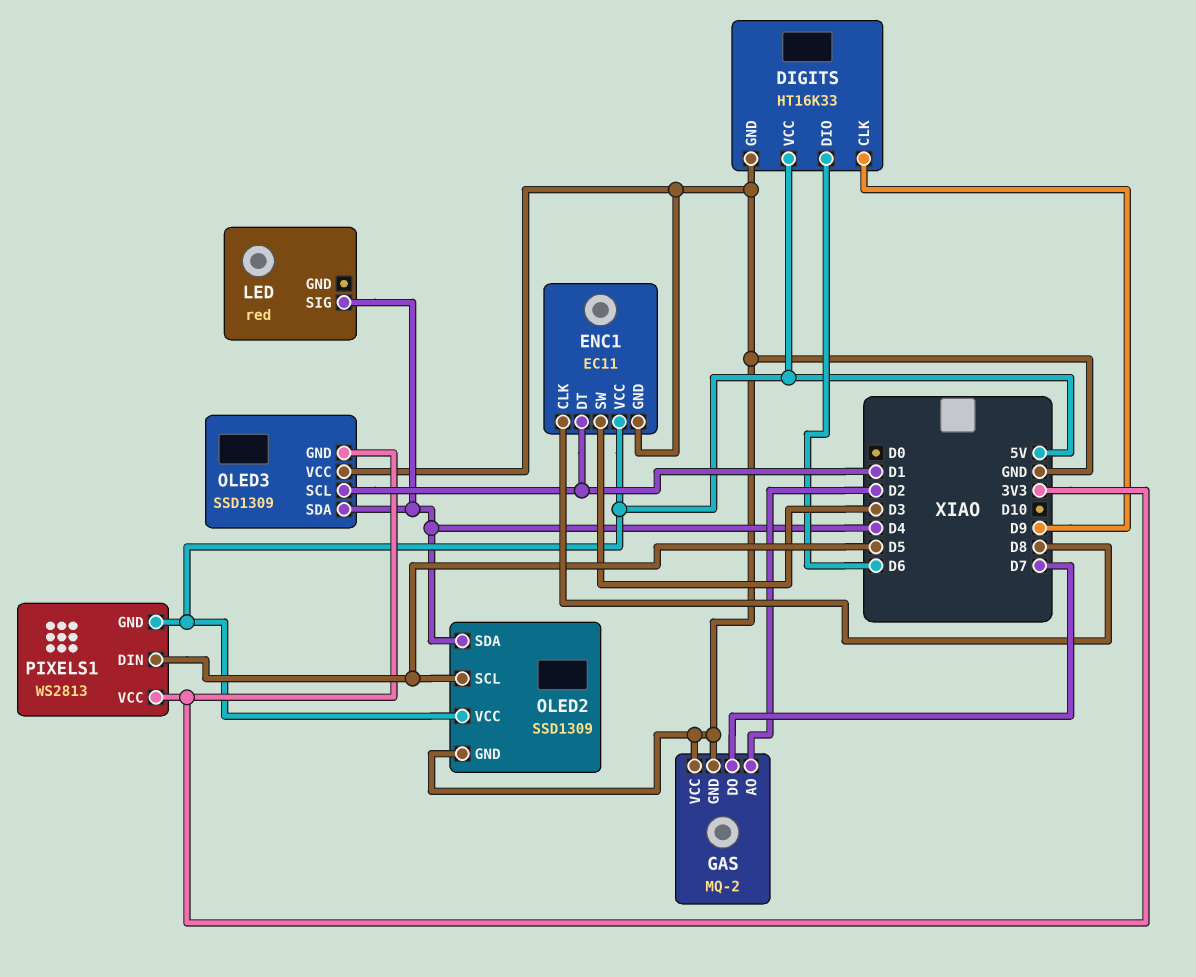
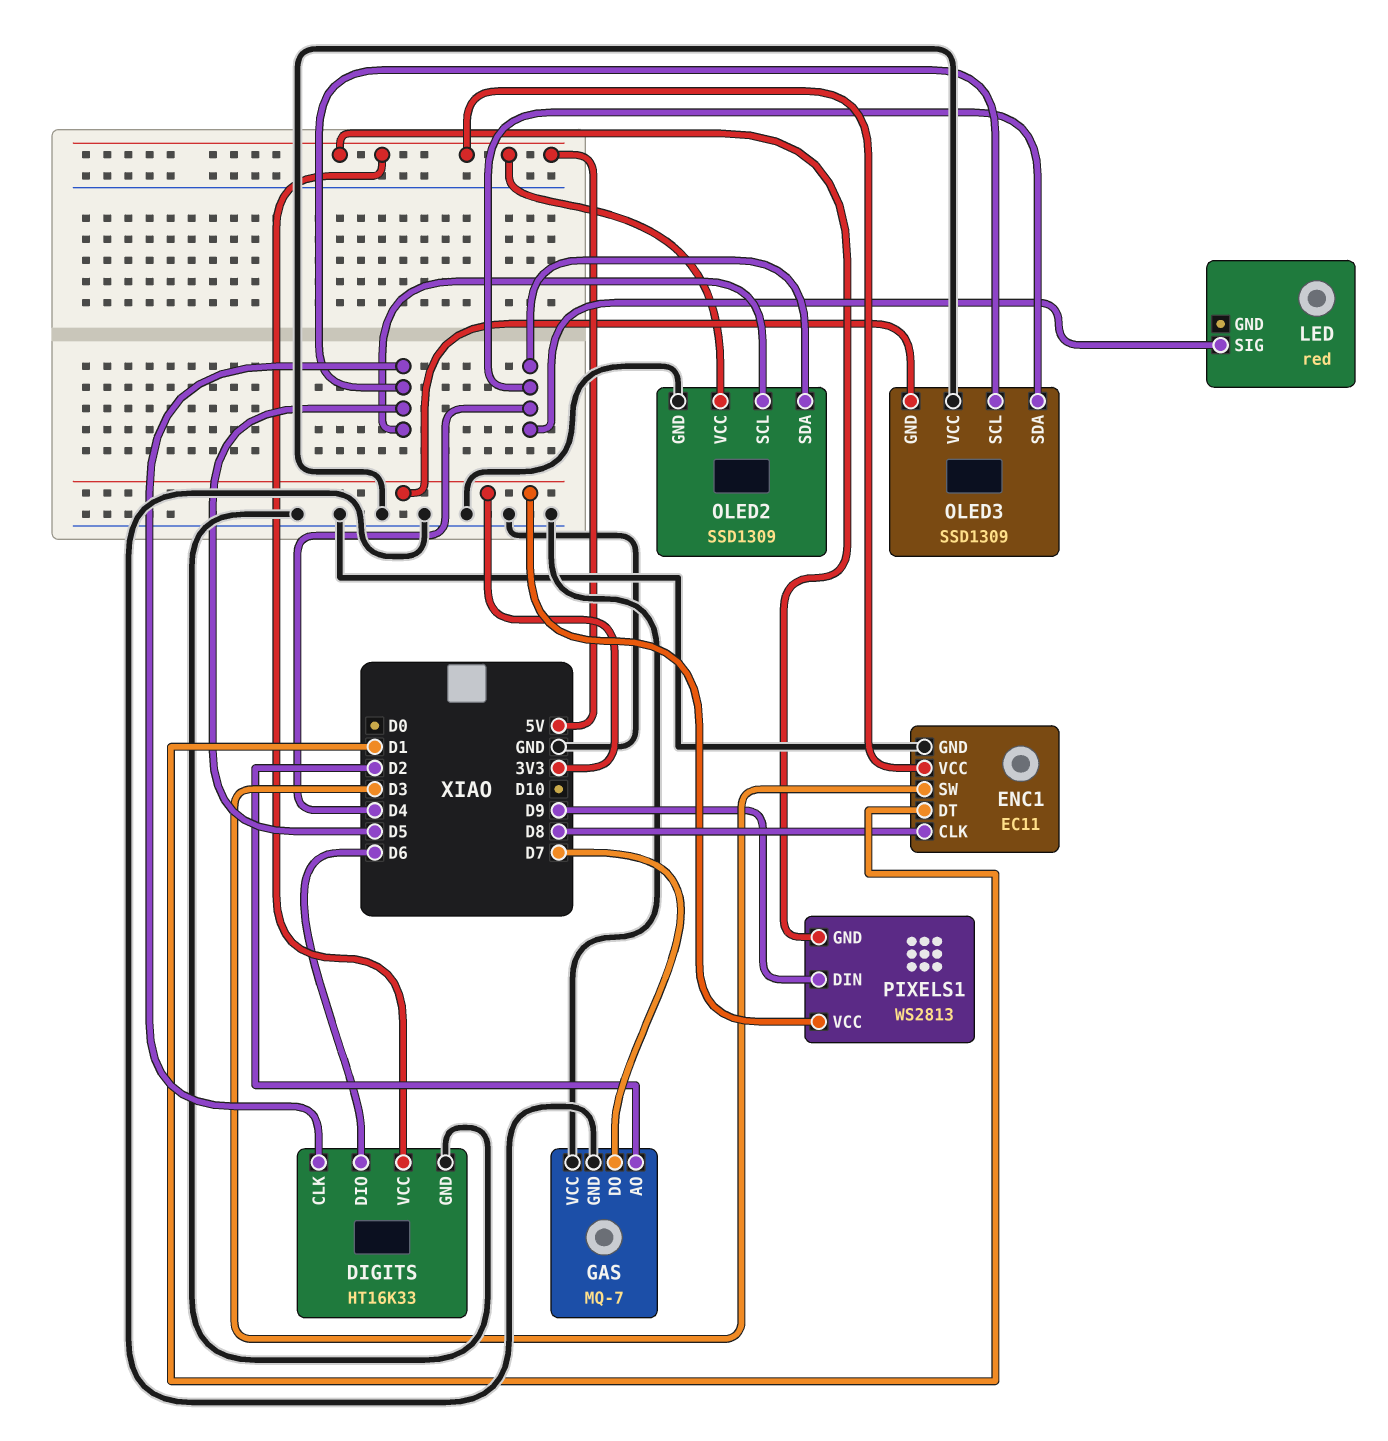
DIGITS pin CLK: D9 -> D5
GAS: MQ-2 -> MQ-7
OLED3 pin SCL: D1 -> D5
PIXELS1 pin DIN: D5 -> D9

